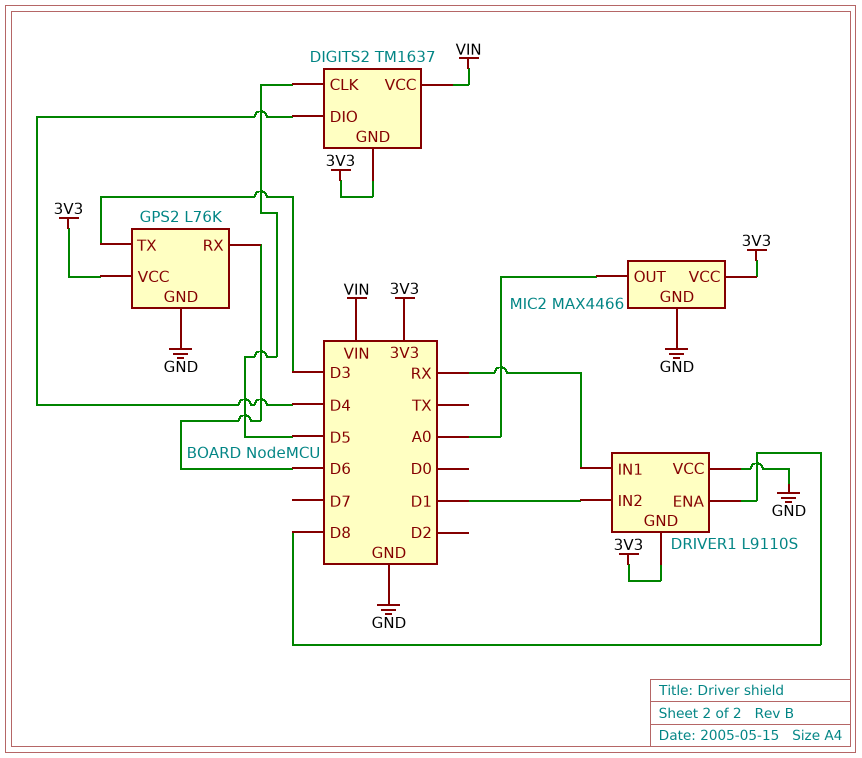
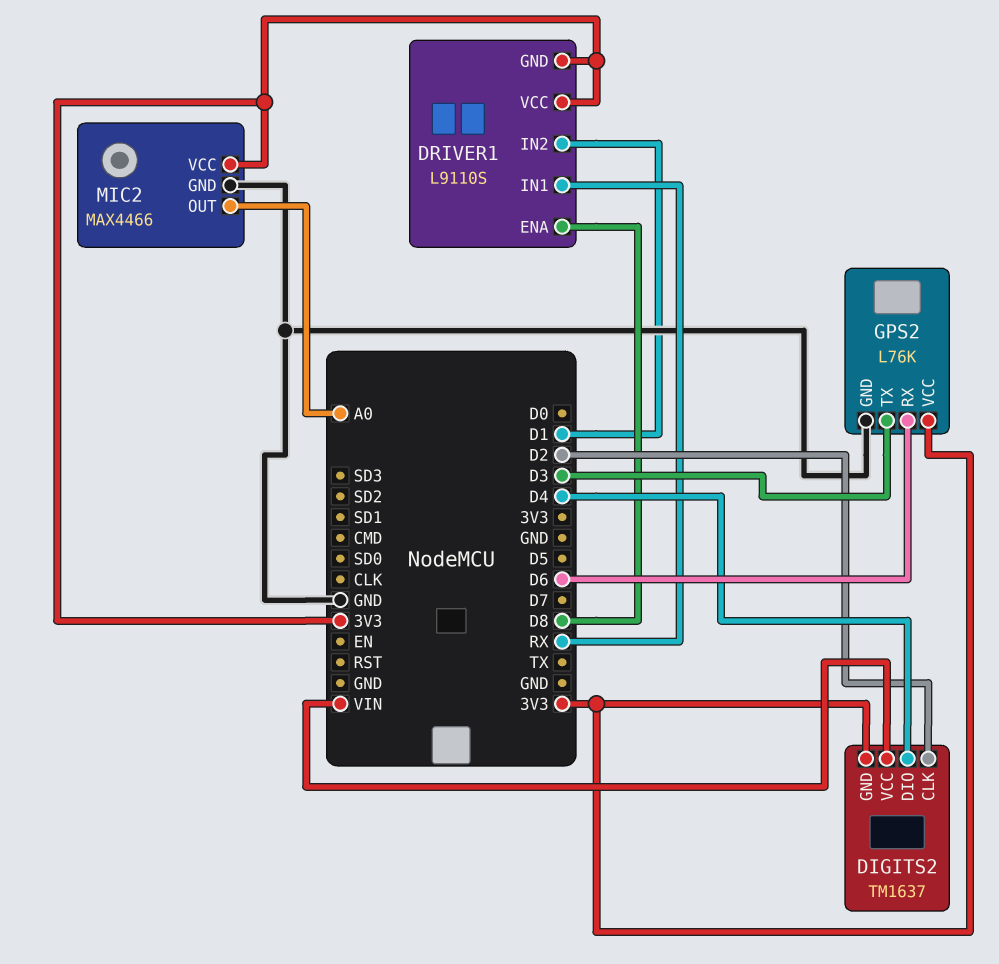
DIGITS2 pin CLK: D5 -> D2
DRIVER1 pin VCC: GND -> 3V3

